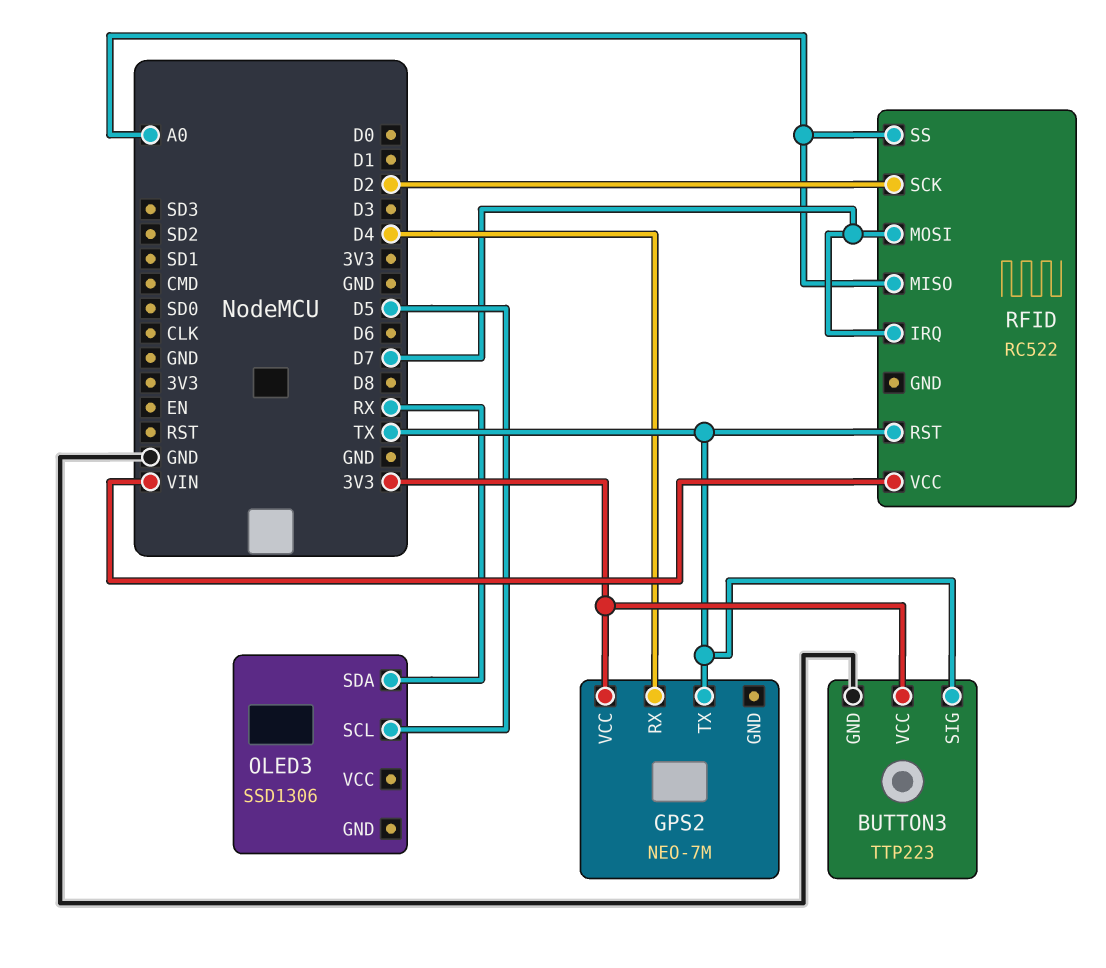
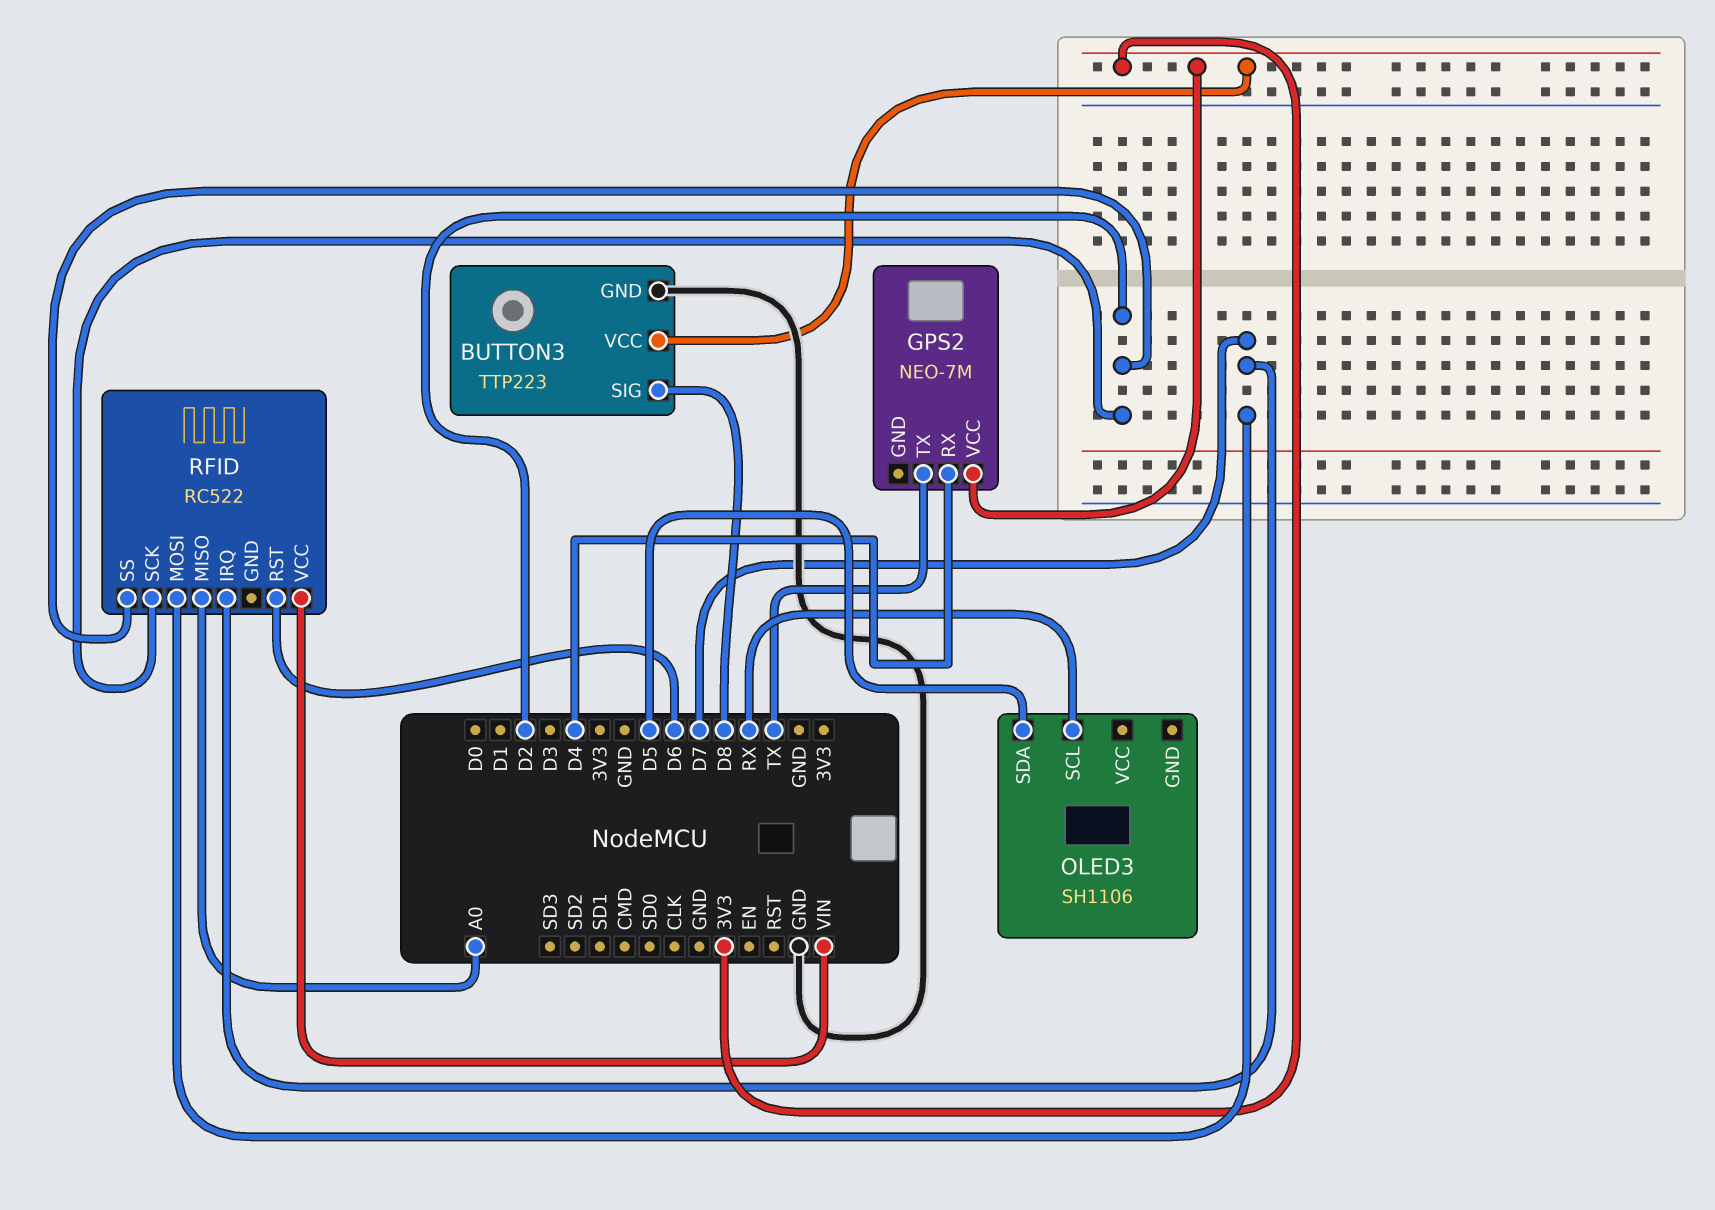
BUTTON3 pin SIG: TX -> D8
OLED3: SSD1306 -> SH1106
OLED3 pin SCL: D5 -> RX
OLED3 pin SDA: RX -> D5
RFID pin RST: TX -> D6
RFID pin SS: A0 -> D2

